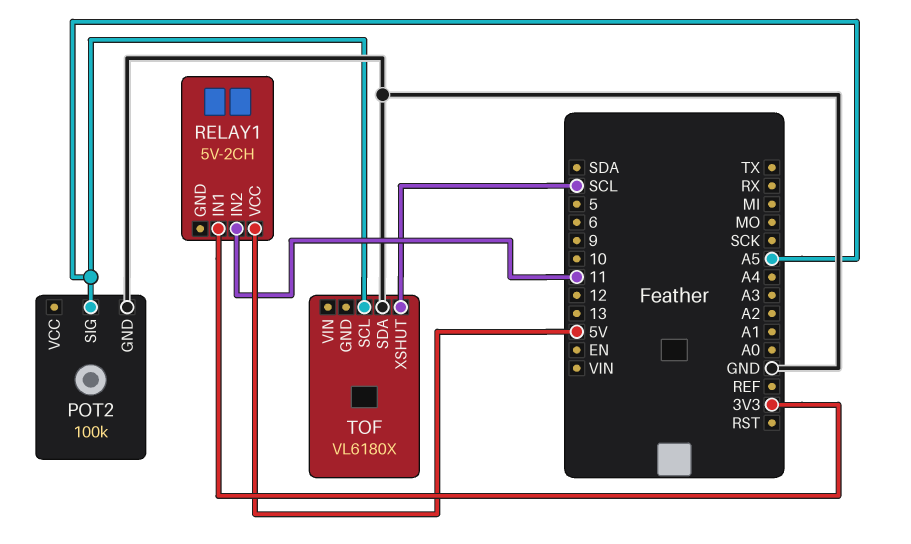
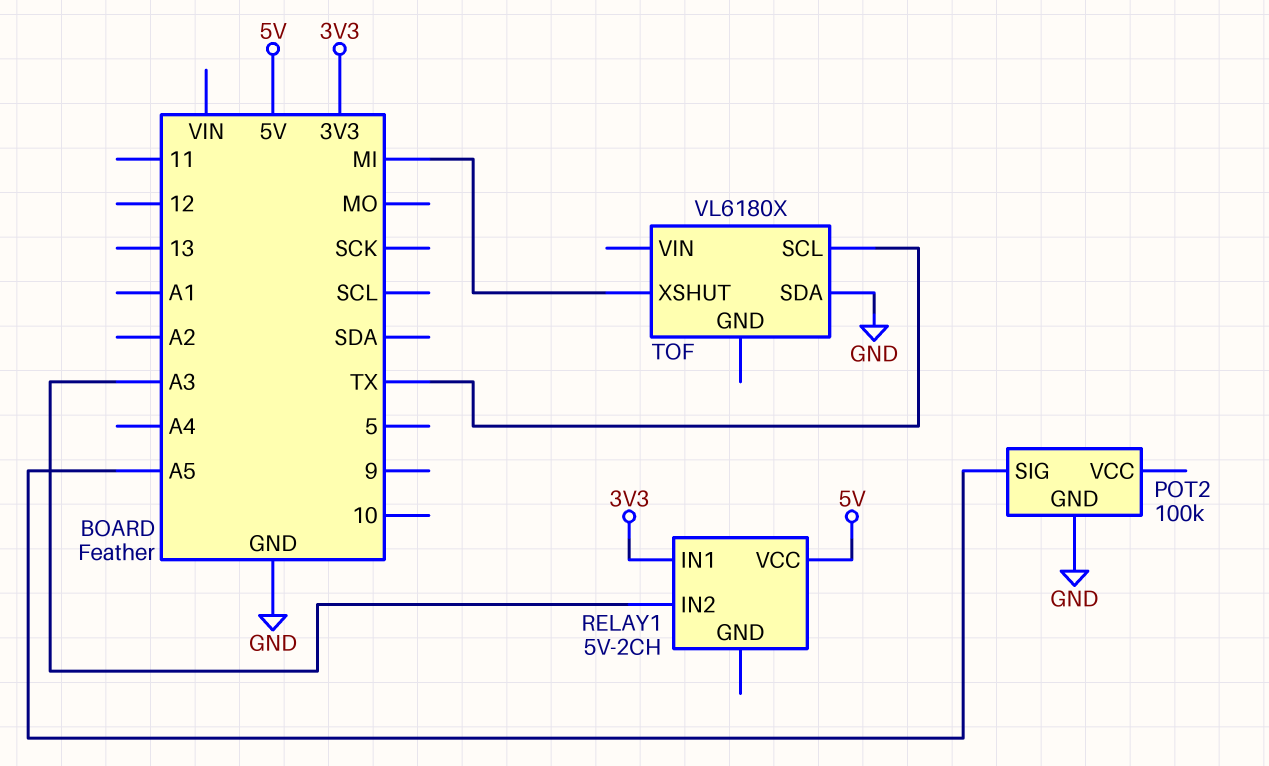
RELAY1 pin IN2: 11 -> A3
TOF pin SCL: A5 -> TX
TOF pin XSHUT: SCL -> MI

